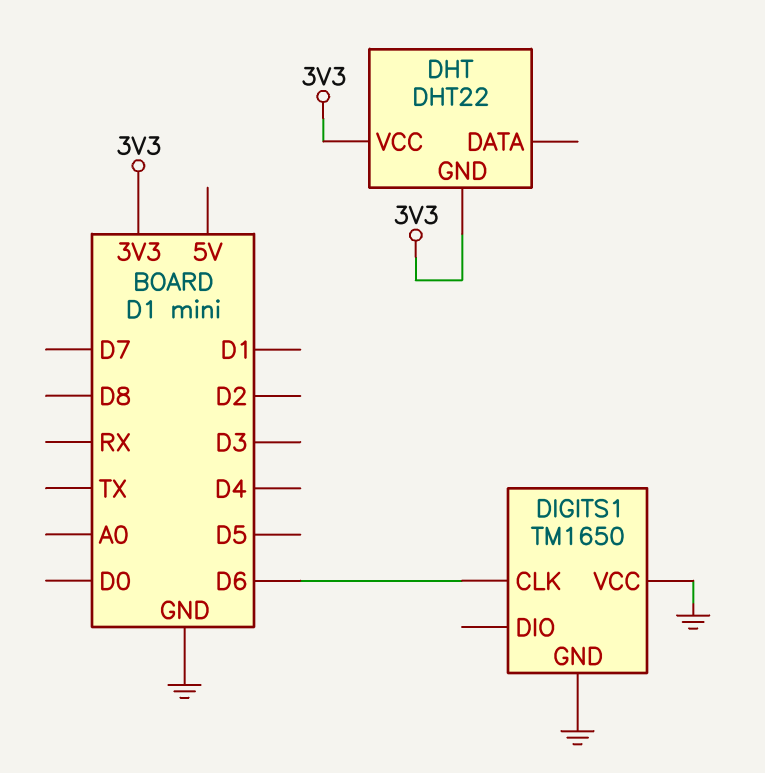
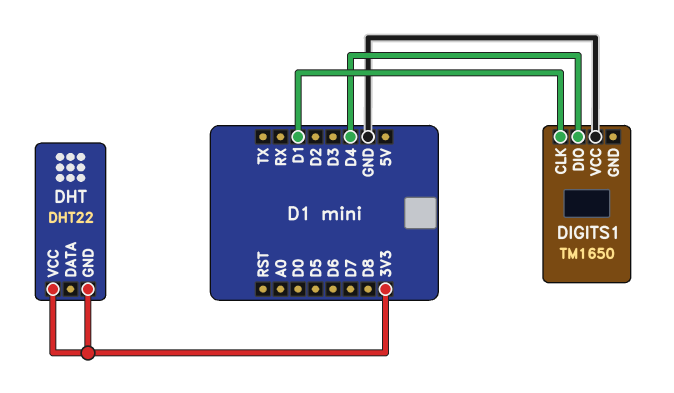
DIGITS1 pin CLK: D6 -> D1
DIGITS1 pin DIO: none -> D4
DIGITS1 pin GND: GND -> none

